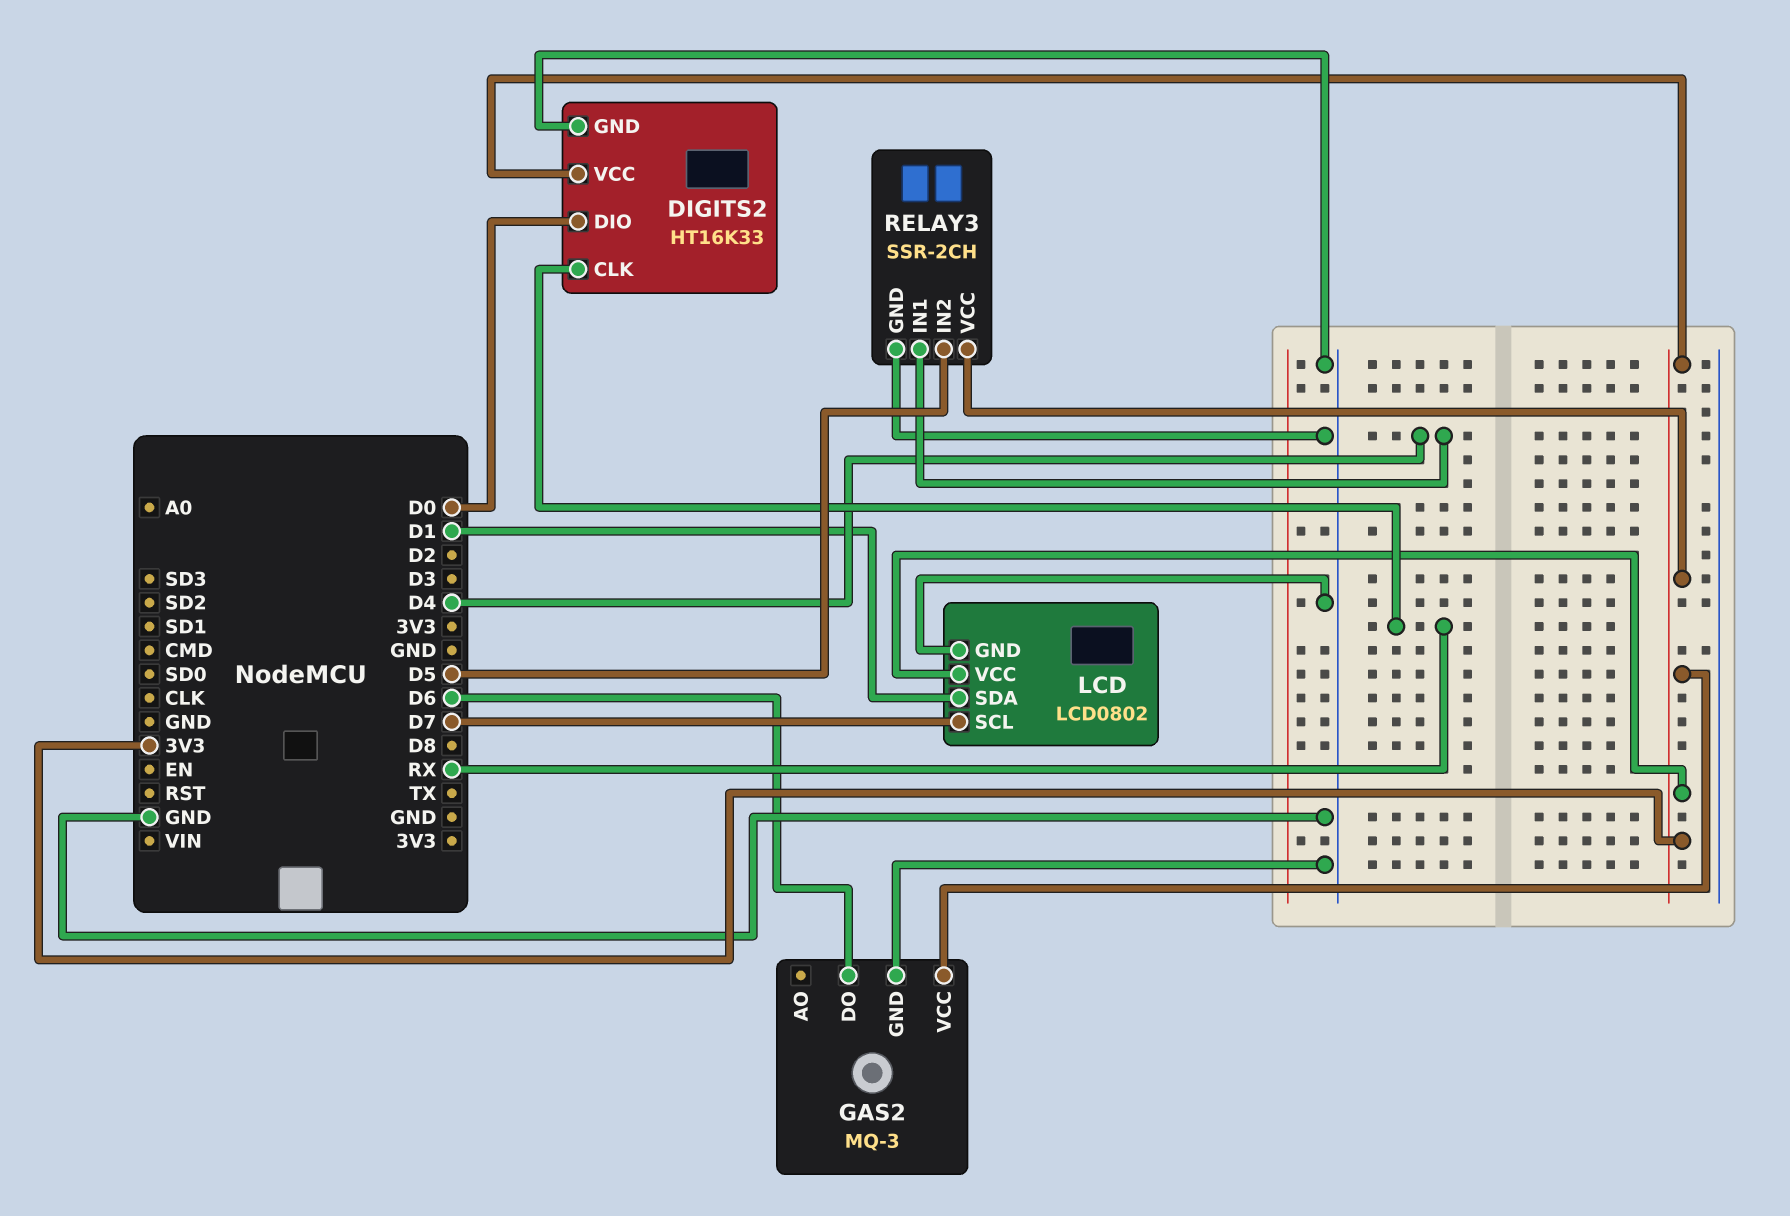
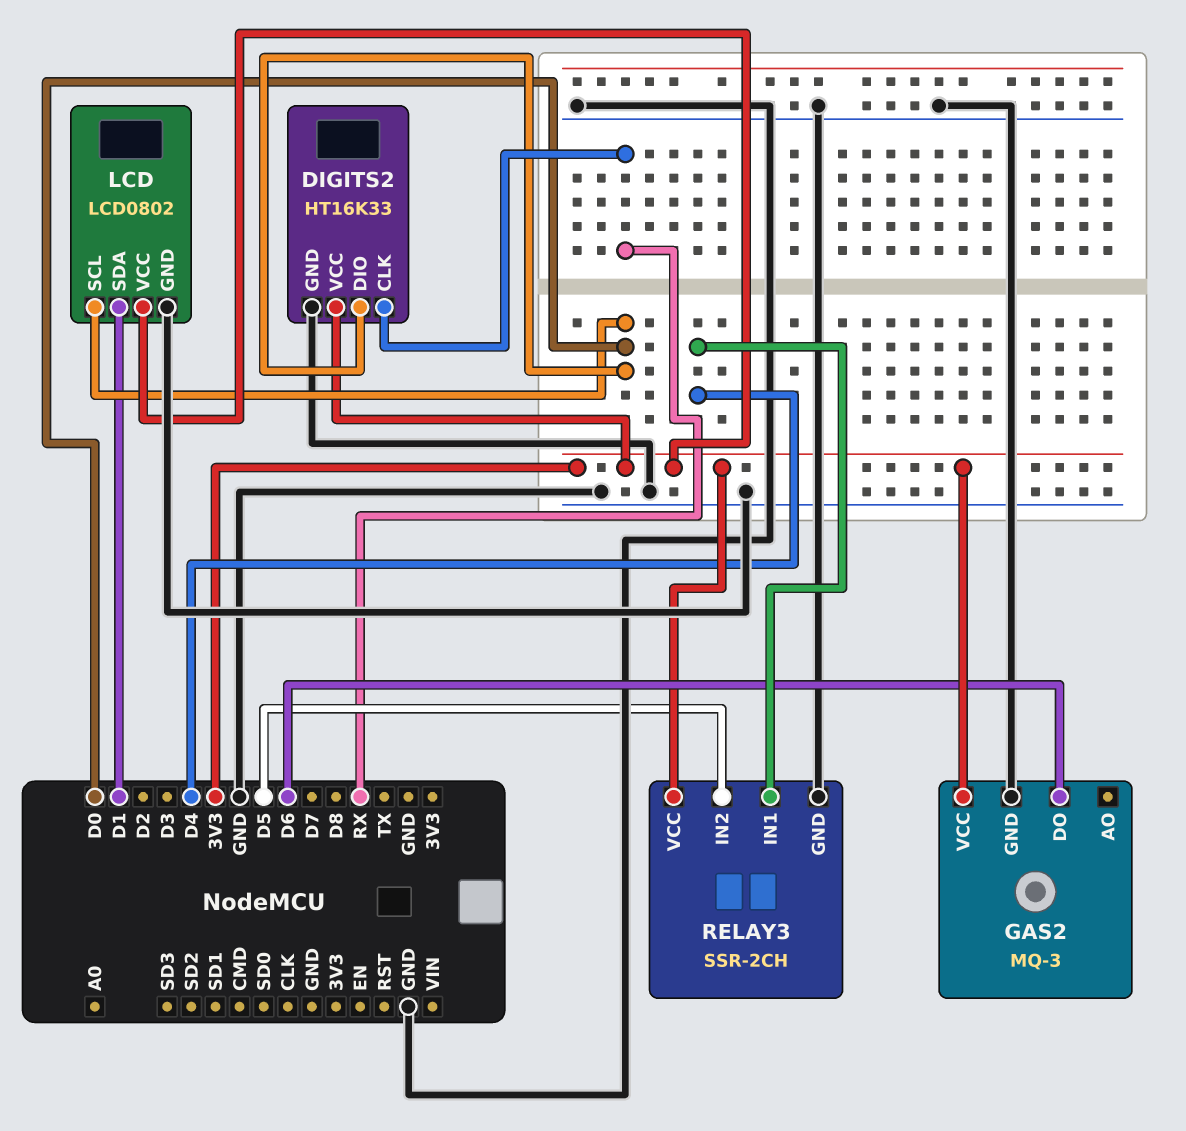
LCD pin SCL: D7 -> D0

